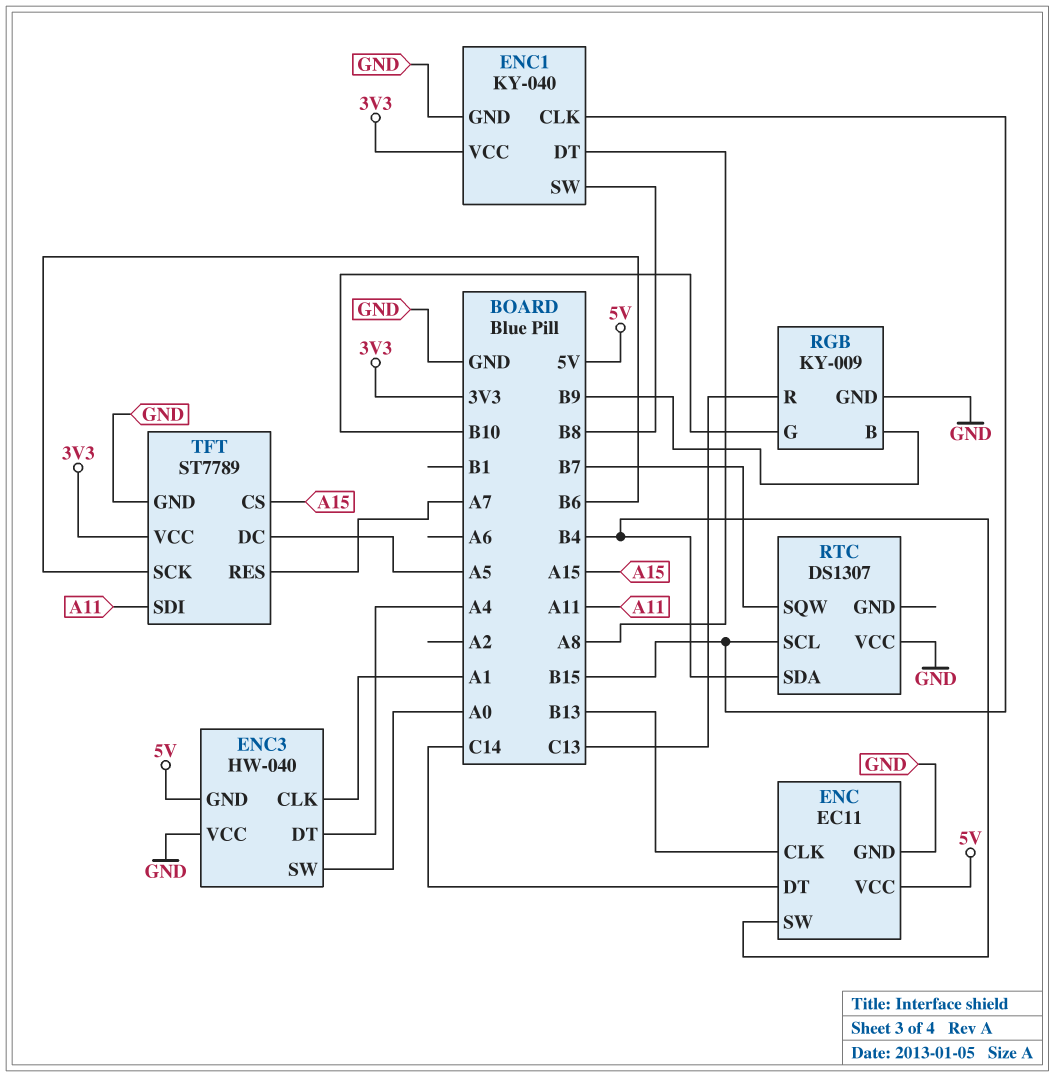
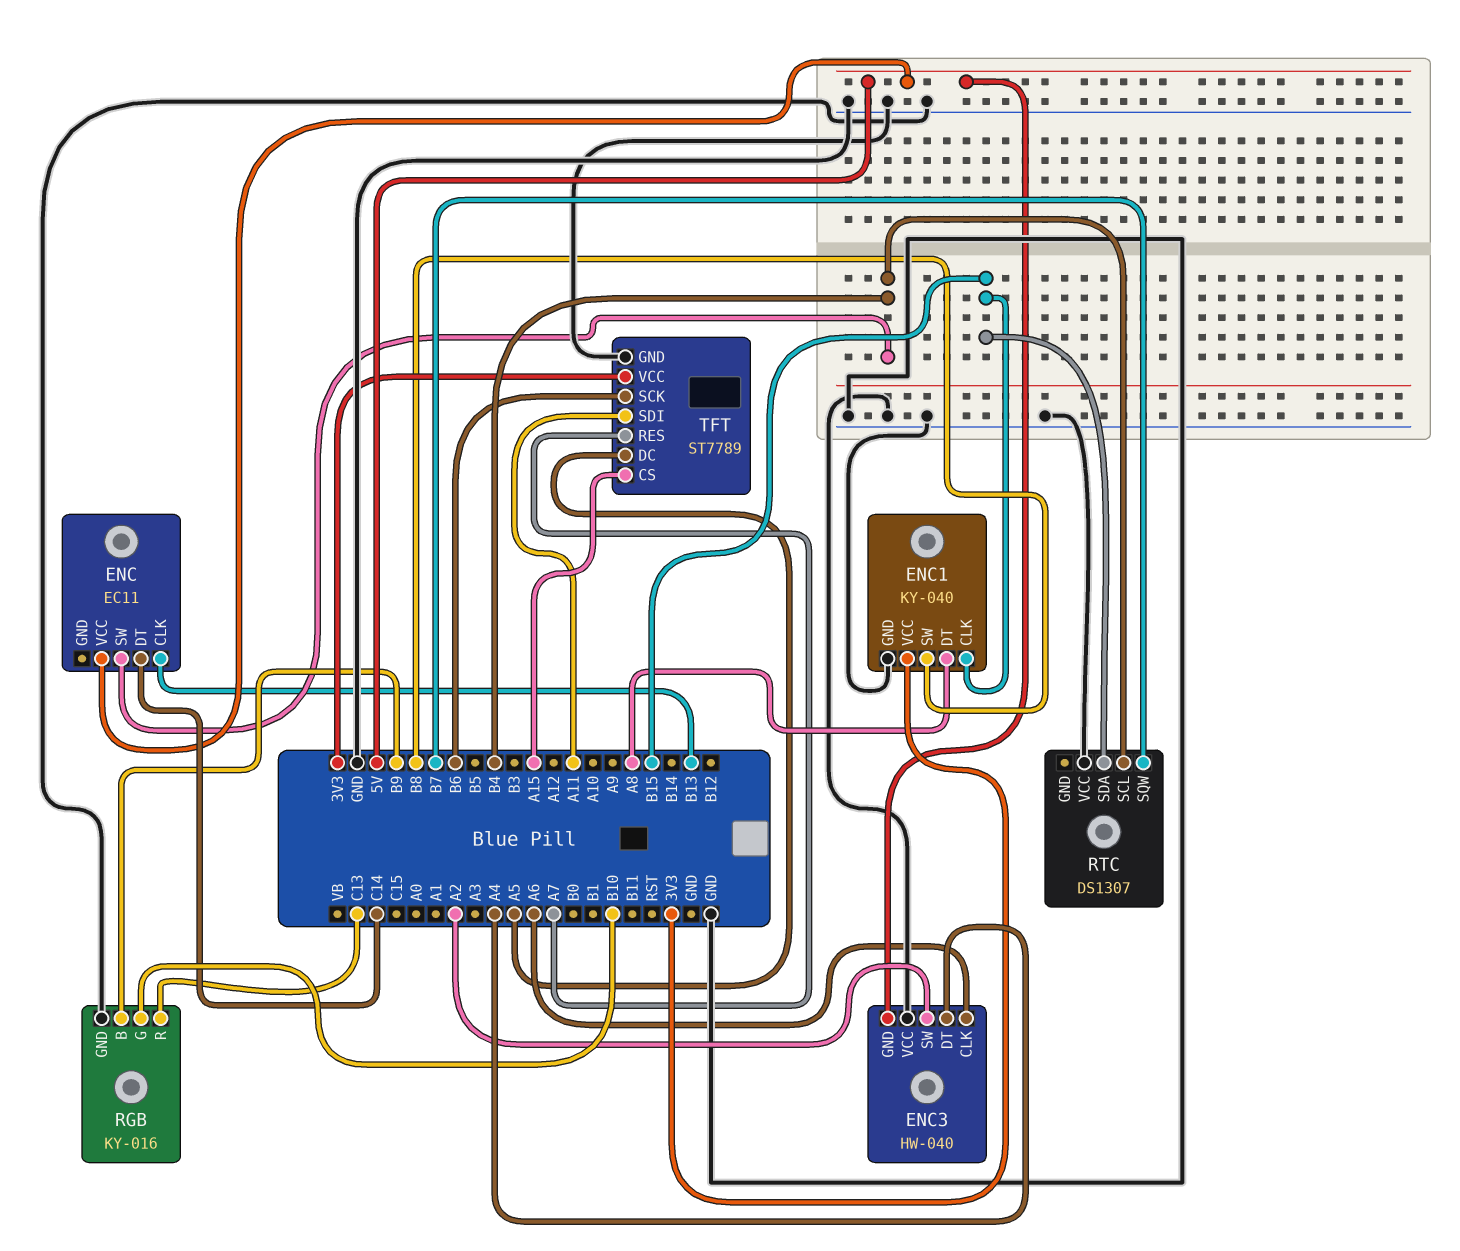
ENC pin GND: GND -> none
ENC3 pin CLK: A1 -> A6
ENC3 pin SW: A0 -> A2
RGB: KY-009 -> KY-016
RTC pin SCL: B15 -> B4
RTC pin SDA: B4 -> B15

